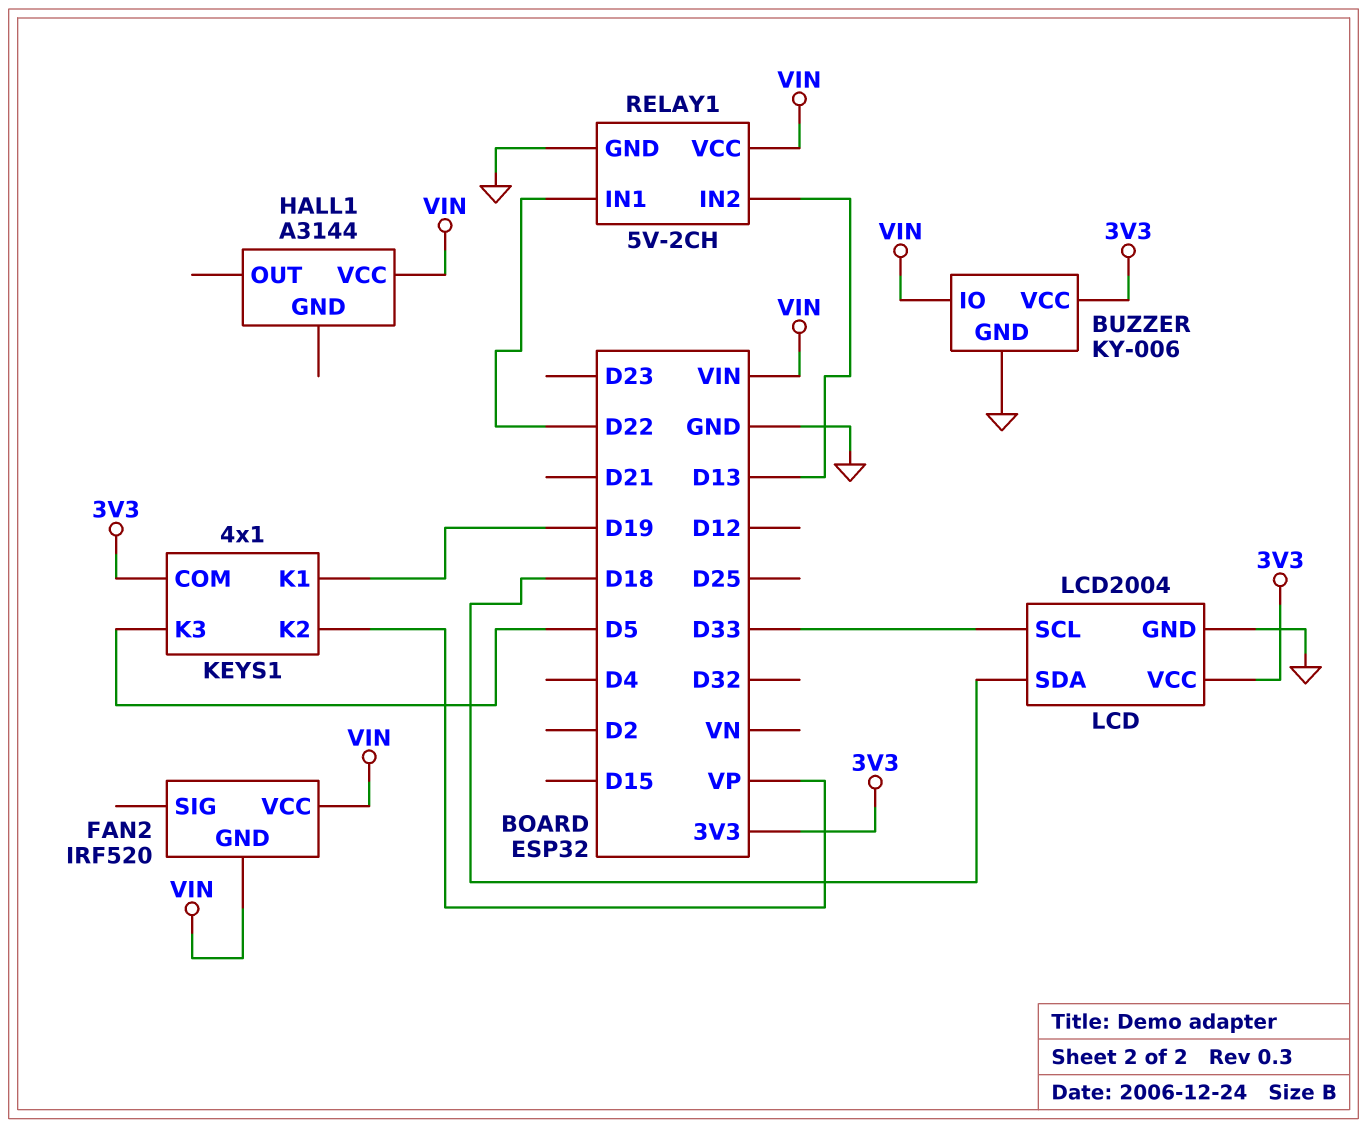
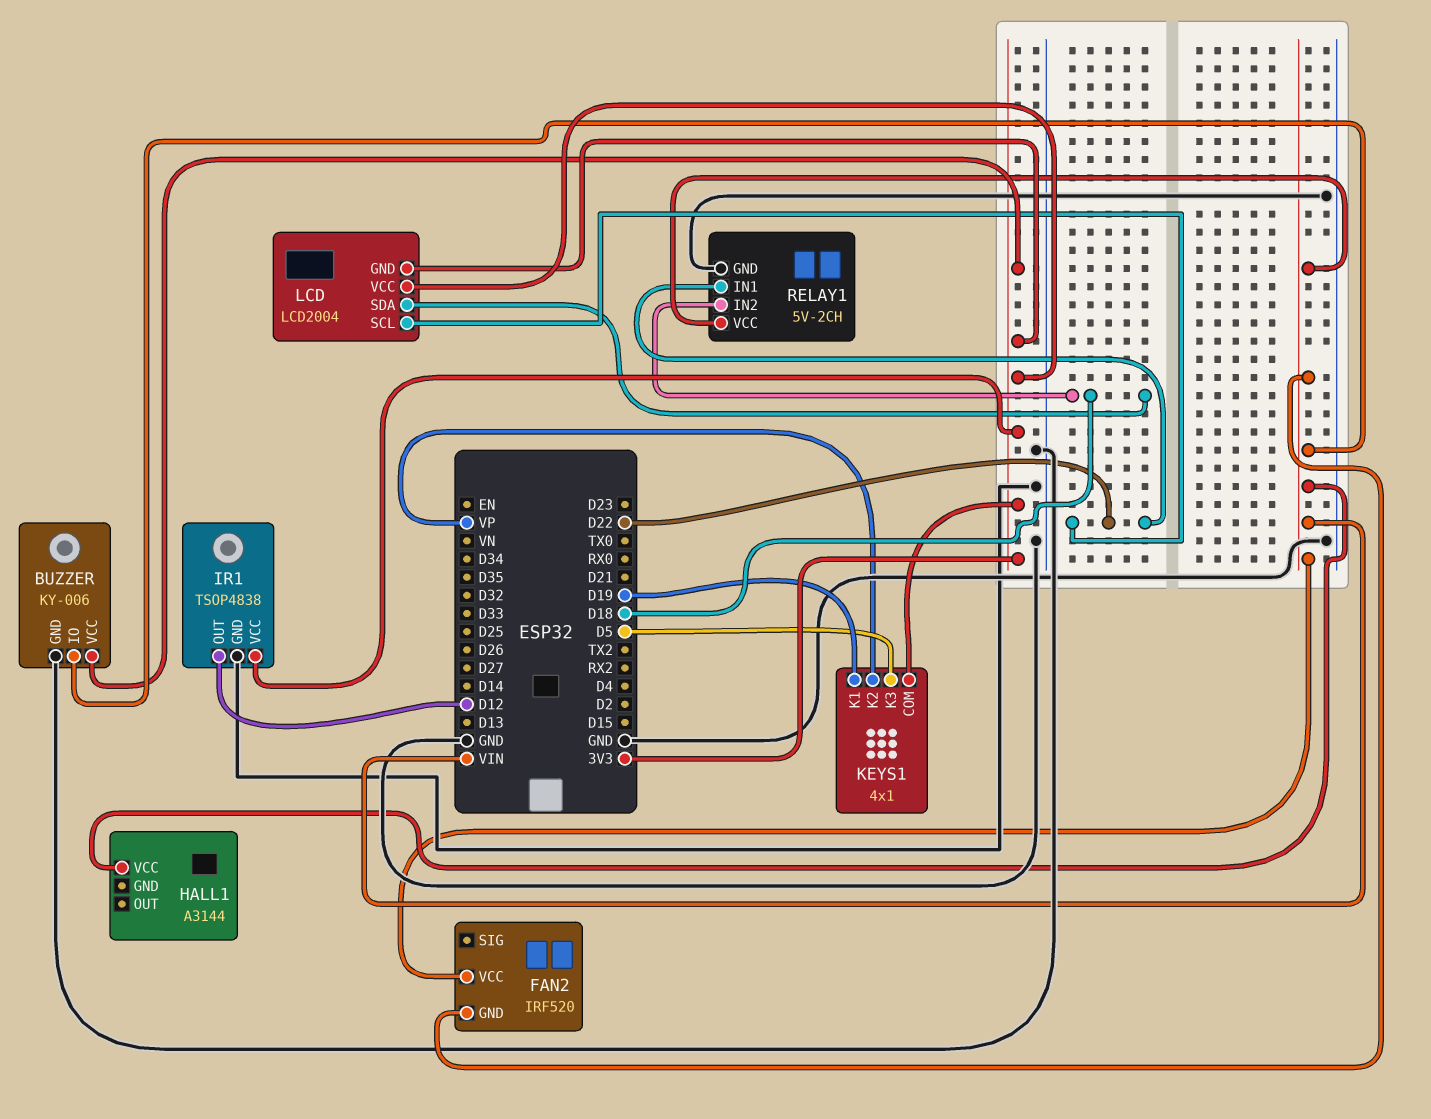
IR1: none -> TSOP4838
IR1 pin GND: none -> GND
IR1 pin OUT: none -> D12
IR1 pin VCC: none -> 3V3
LCD pin GND: GND -> 3V3
LCD pin SCL: D33 -> D22
RELAY1 pin IN2: D13 -> D18

